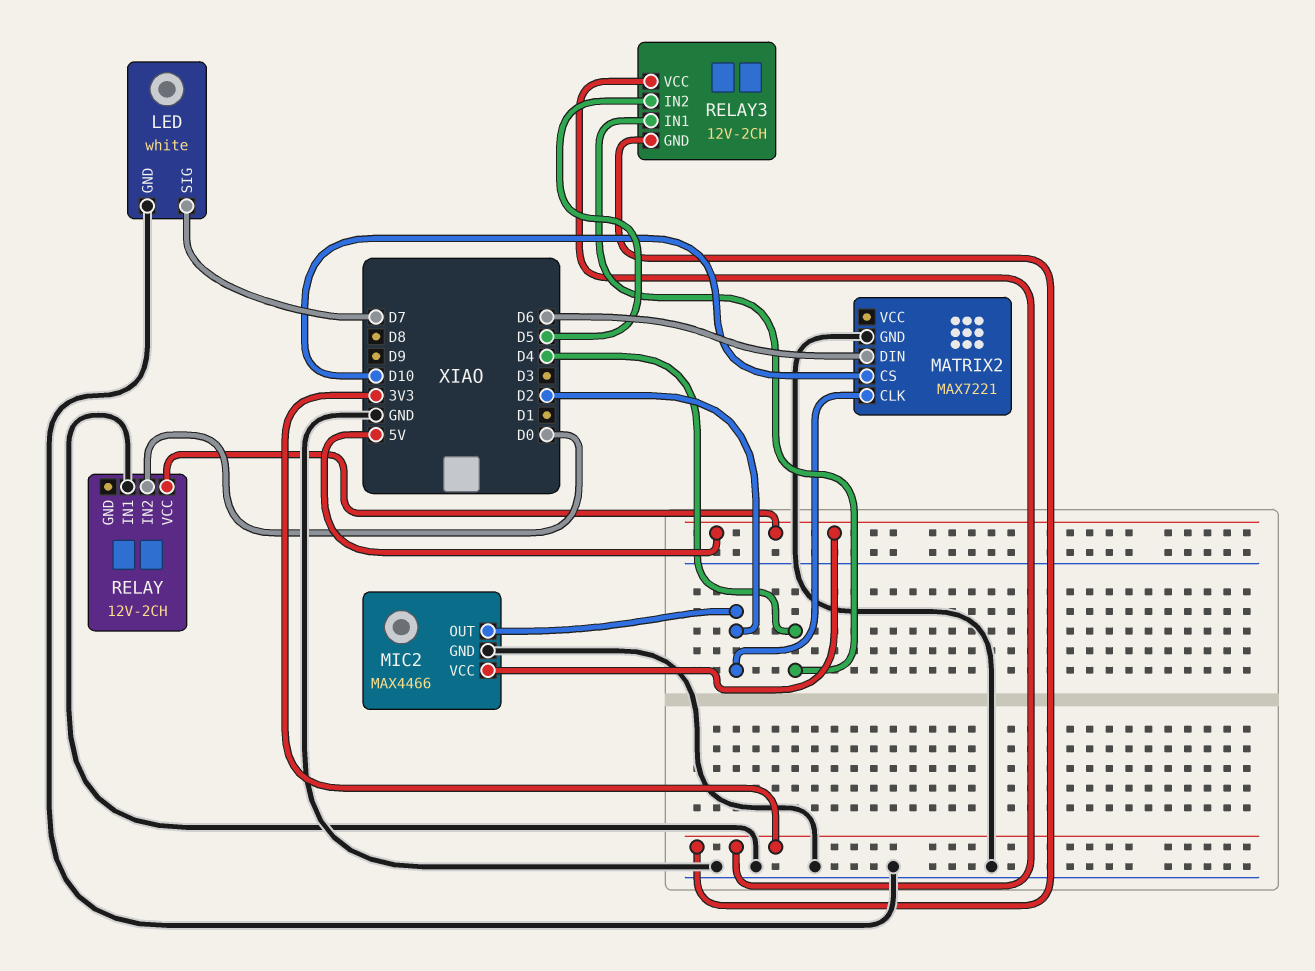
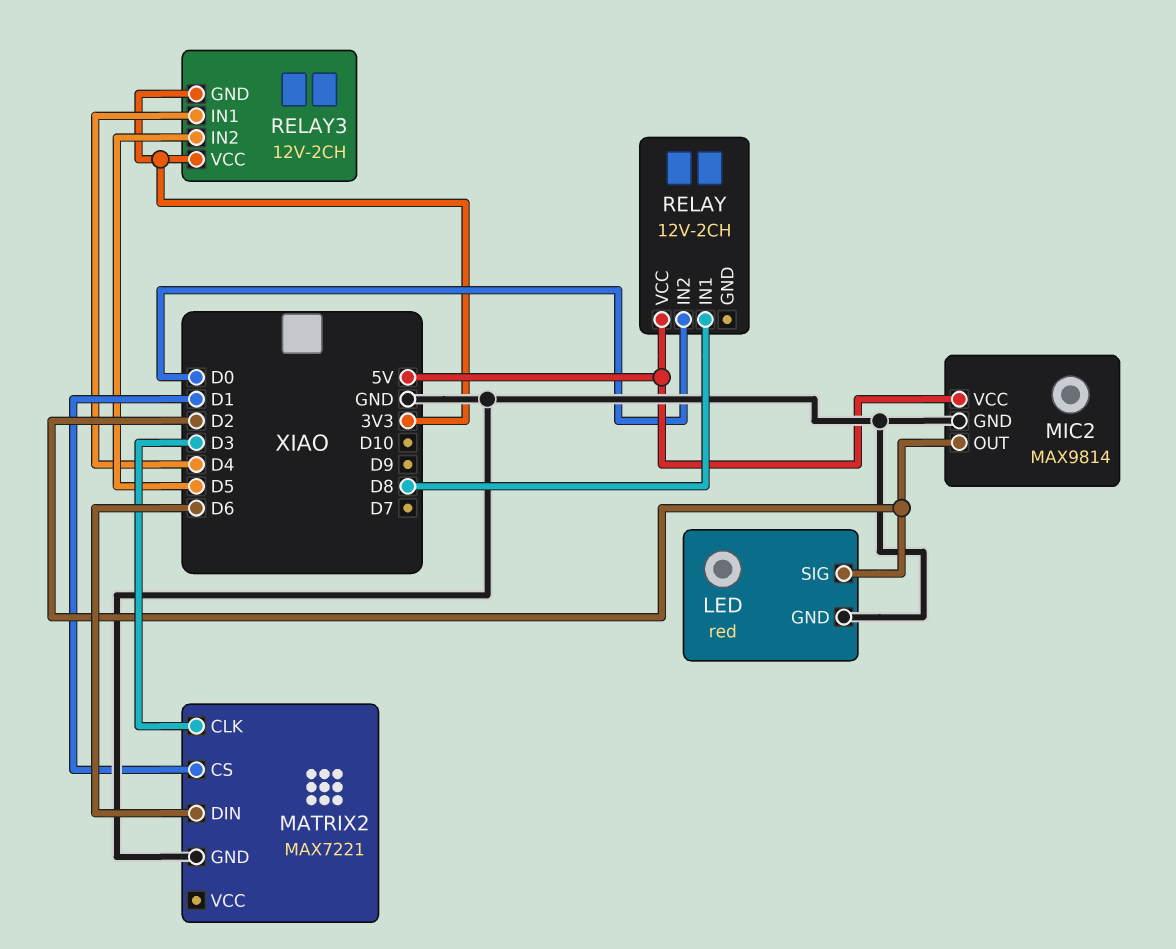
LED: white -> red
LED pin SIG: D7 -> D2
MATRIX2 pin CLK: D2 -> D3
MATRIX2 pin CS: D10 -> D1
MIC2: MAX4466 -> MAX9814
RELAY pin IN1: GND -> D8

